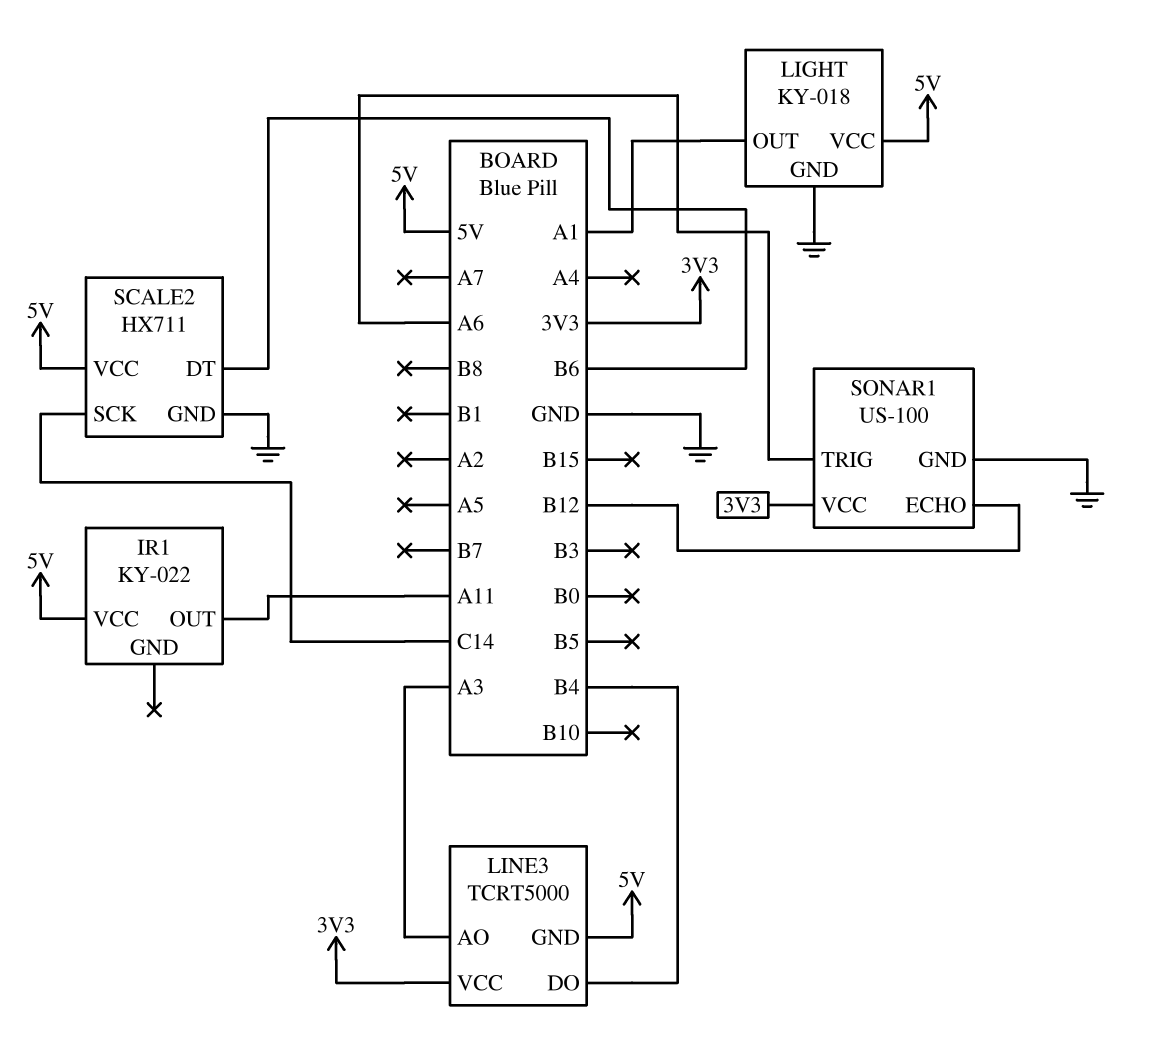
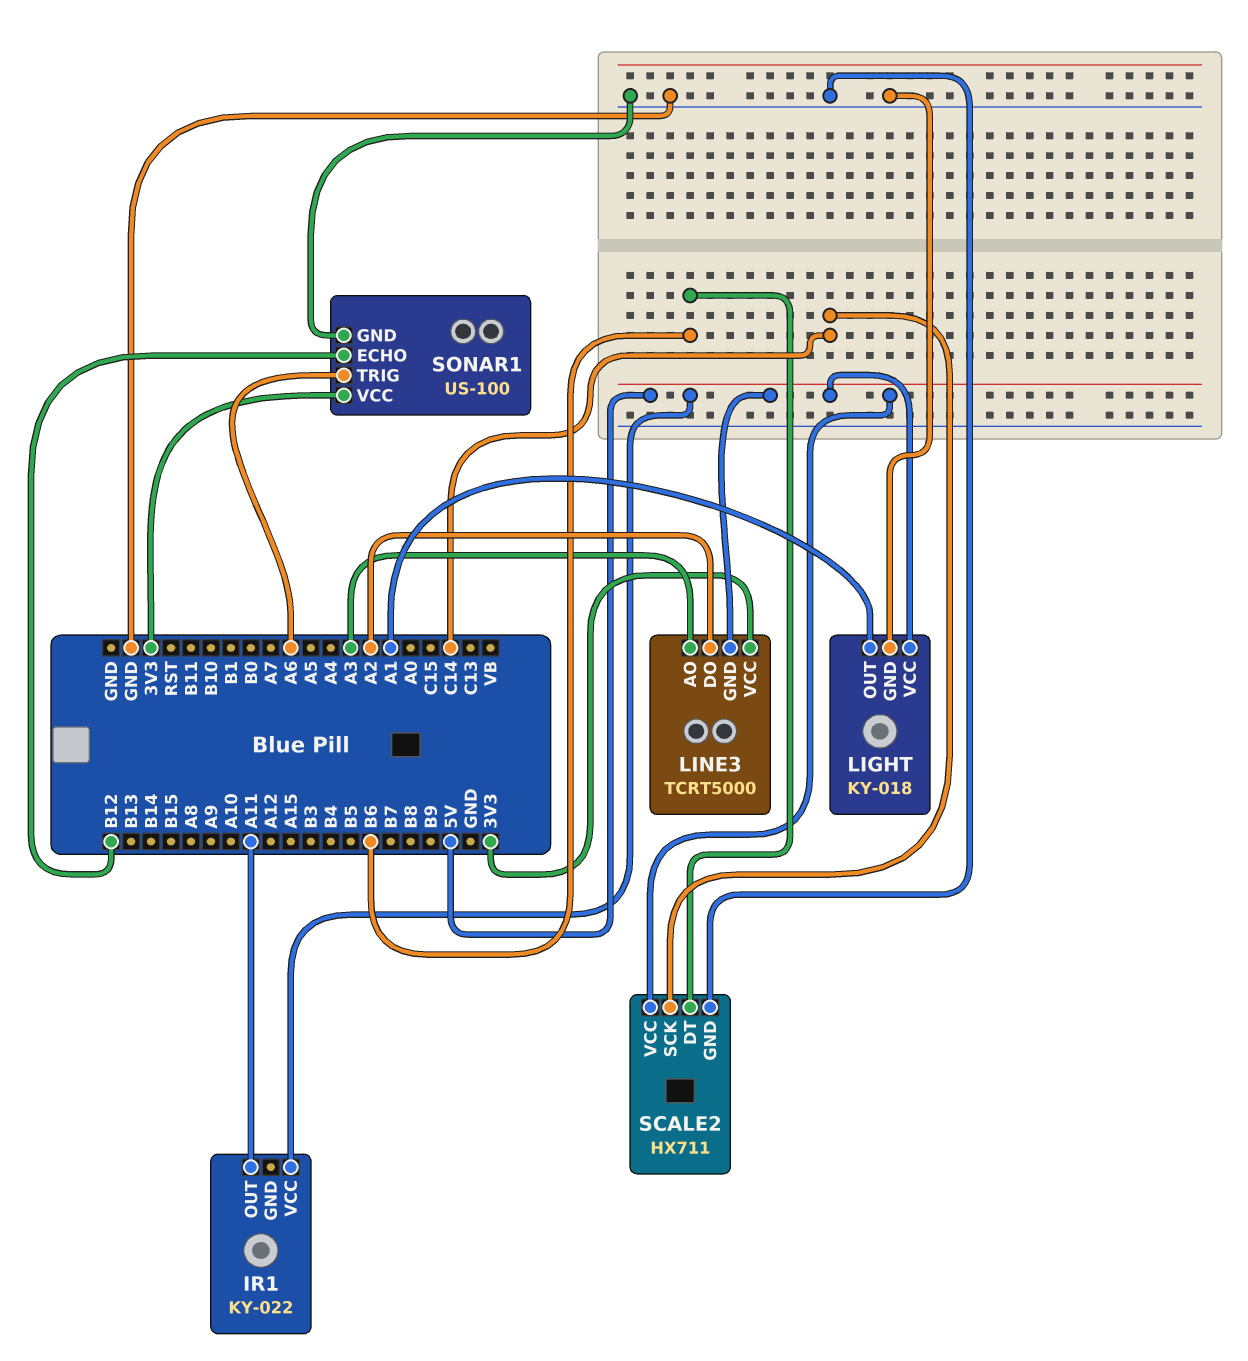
LINE3 pin DO: B4 -> A2

